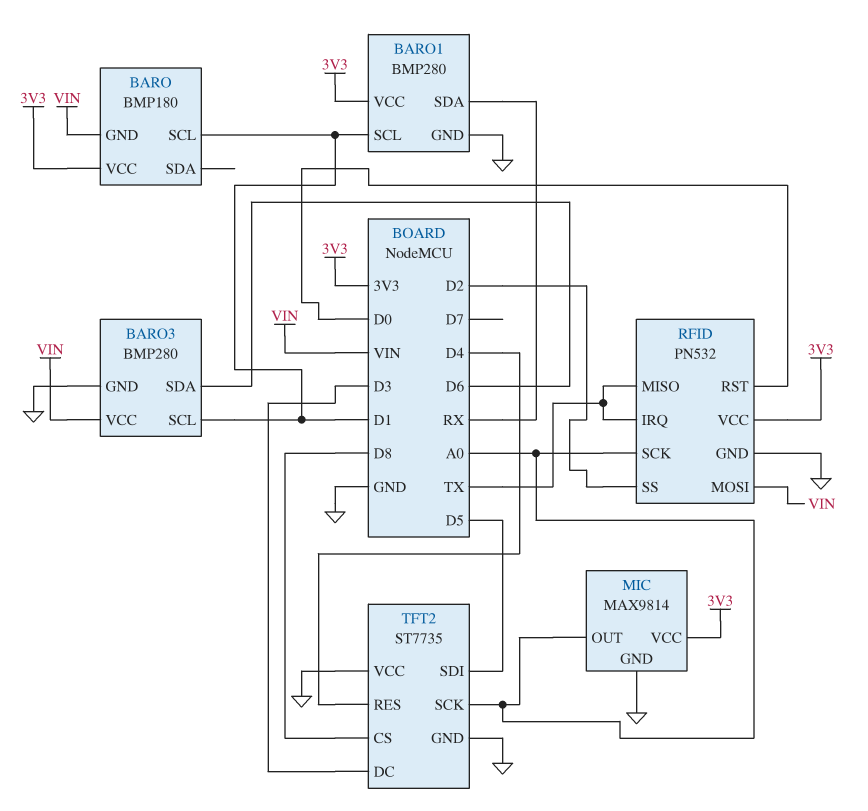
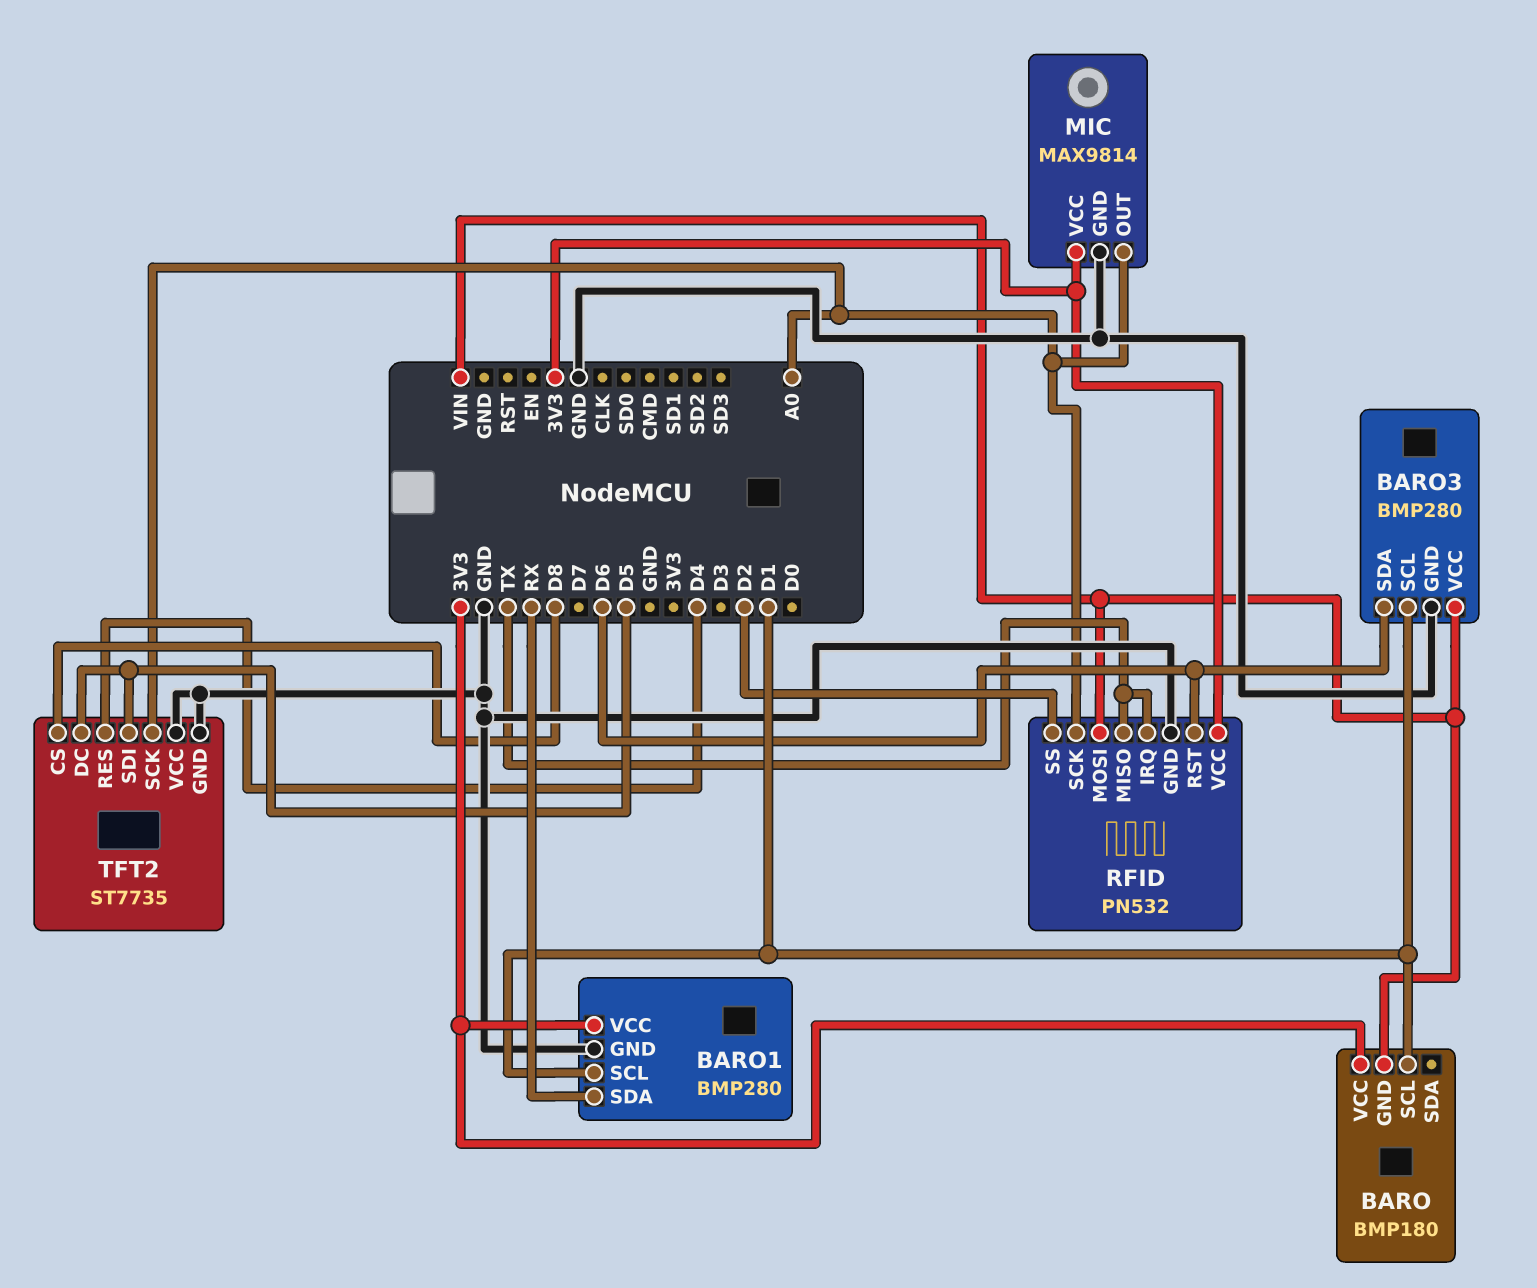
RFID pin RST: D0 -> D6
TFT2 pin DC: D3 -> D5

